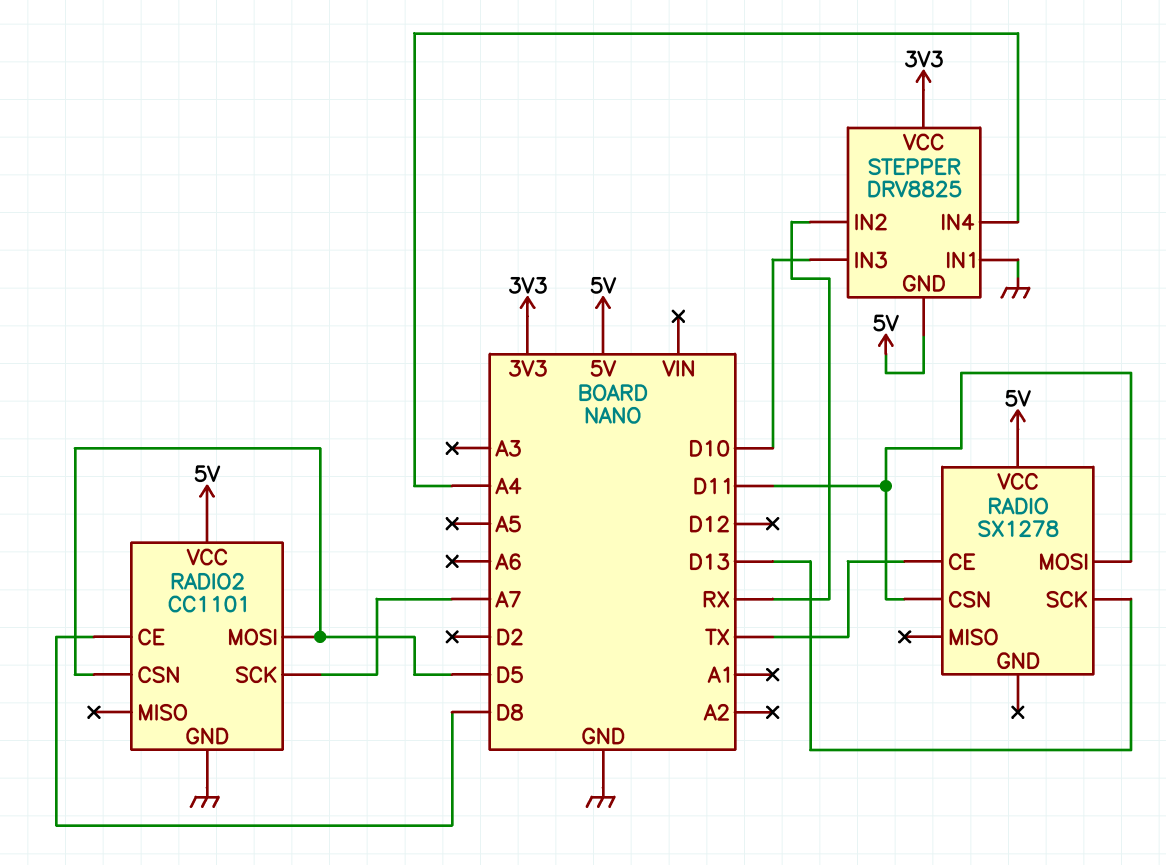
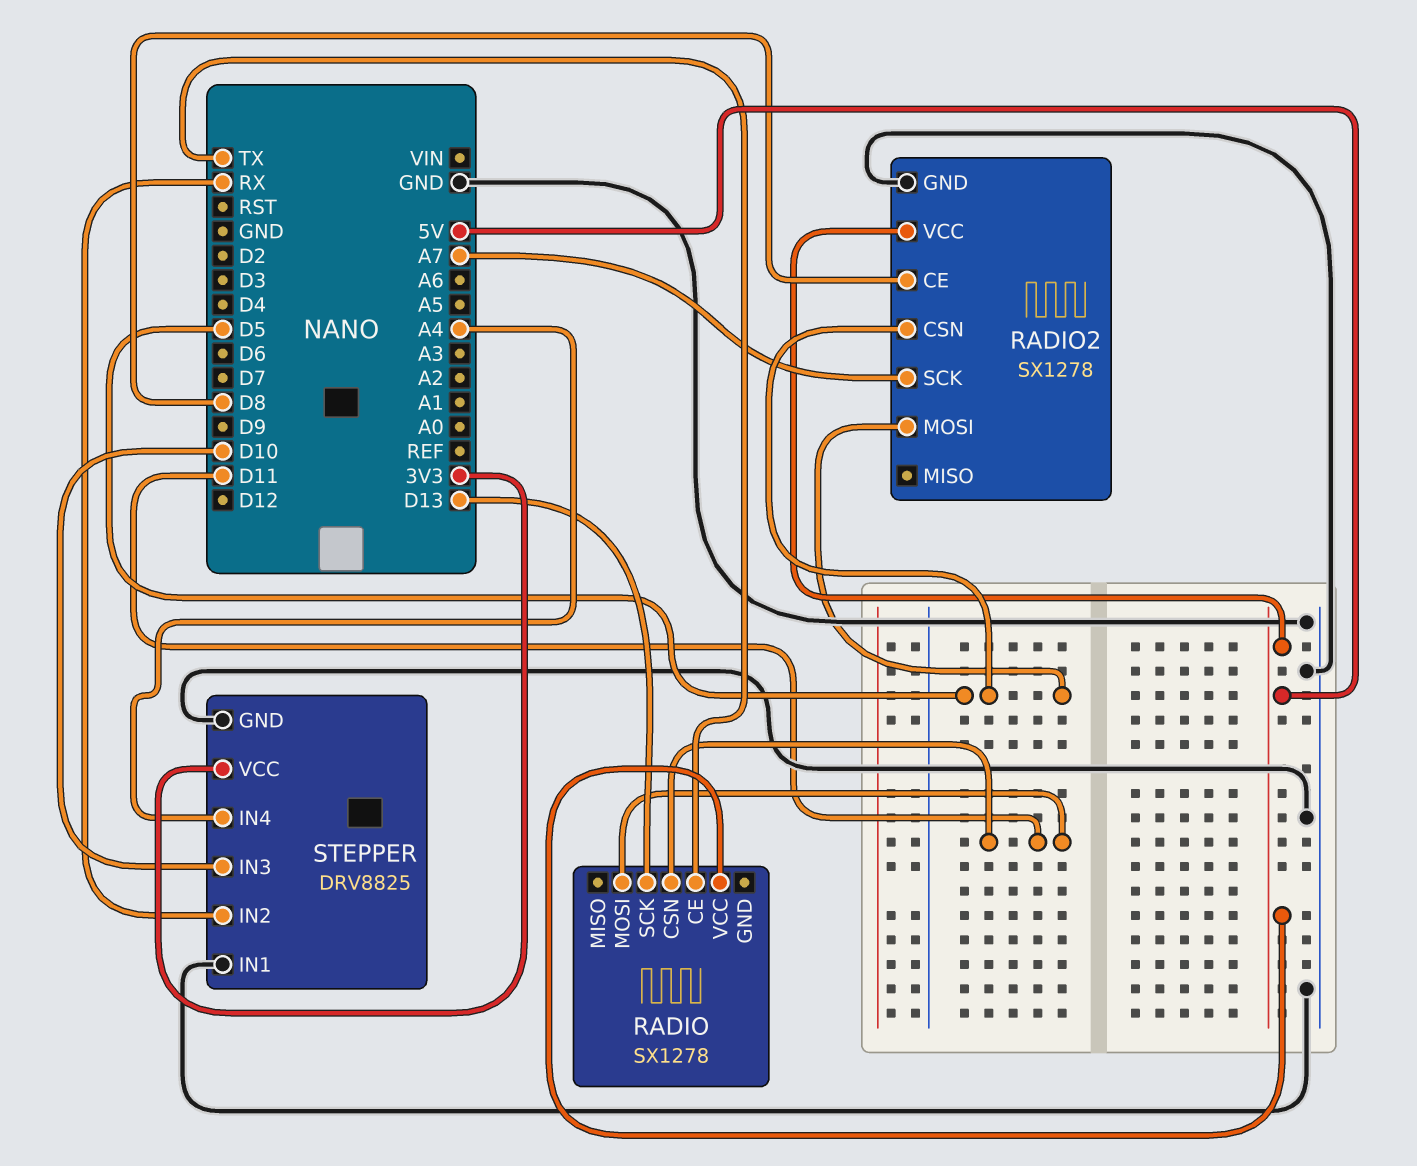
RADIO2: CC1101 -> SX1278
STEPPER pin GND: 5V -> GND

